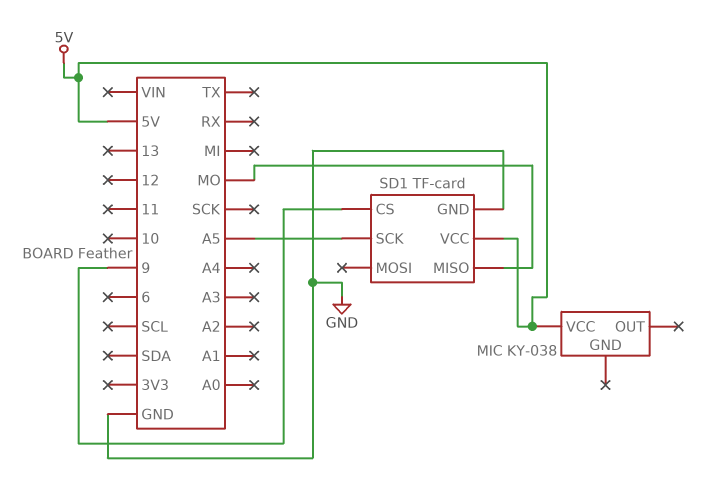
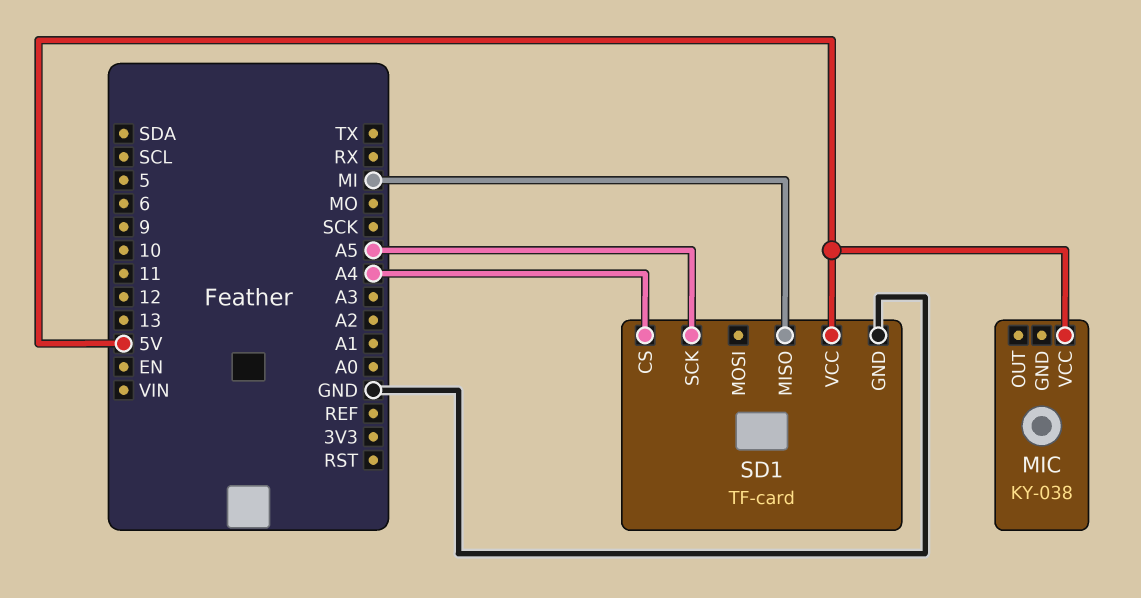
SD1 pin CS: 9 -> A4
SD1 pin MISO: MO -> MI

